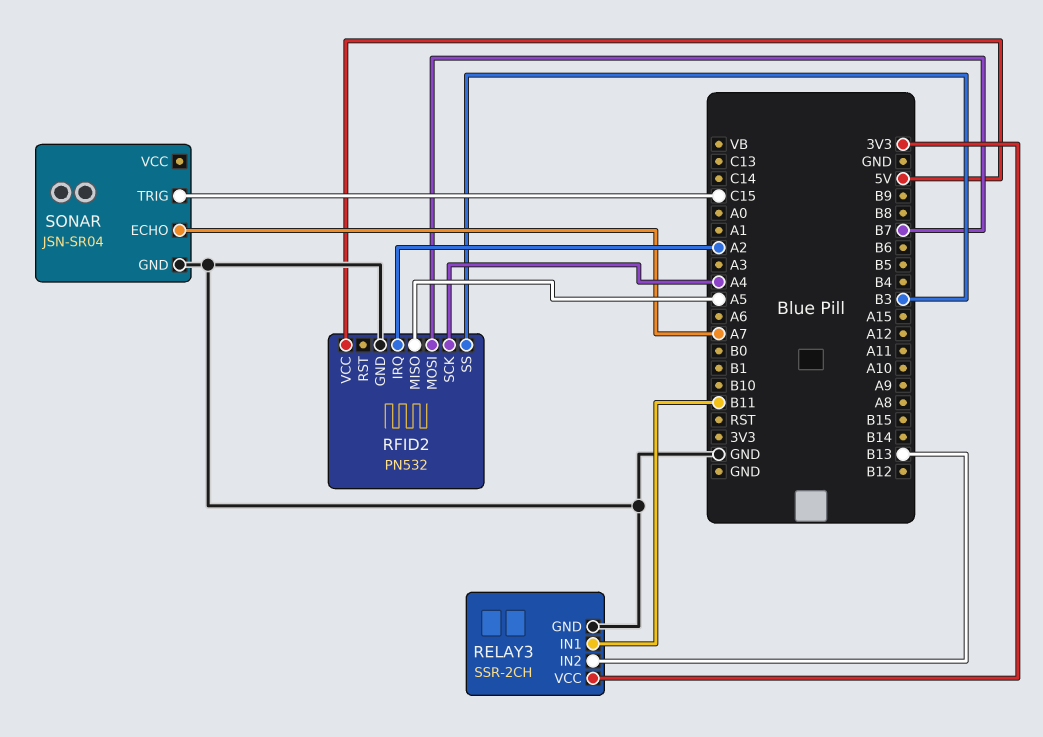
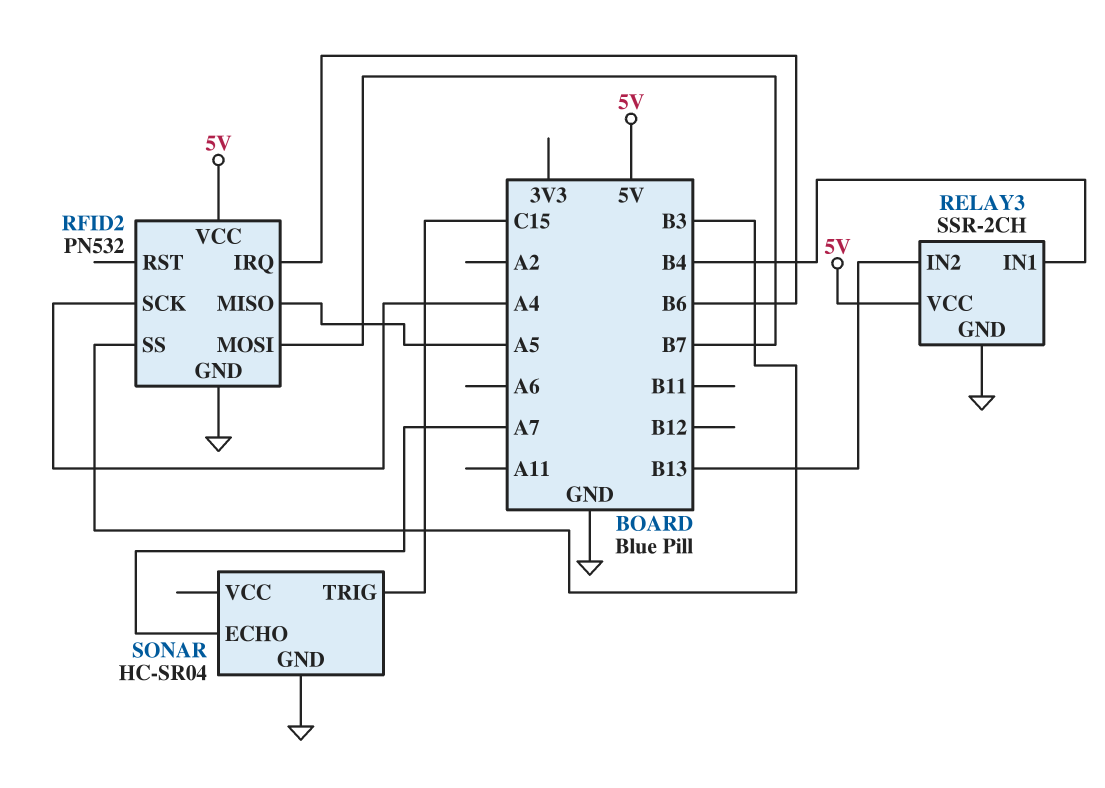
RELAY3 pin IN1: B11 -> B4
RELAY3 pin VCC: 3V3 -> 5V
RFID2 pin IRQ: A2 -> B6
SONAR: JSN-SR04 -> HC-SR04

